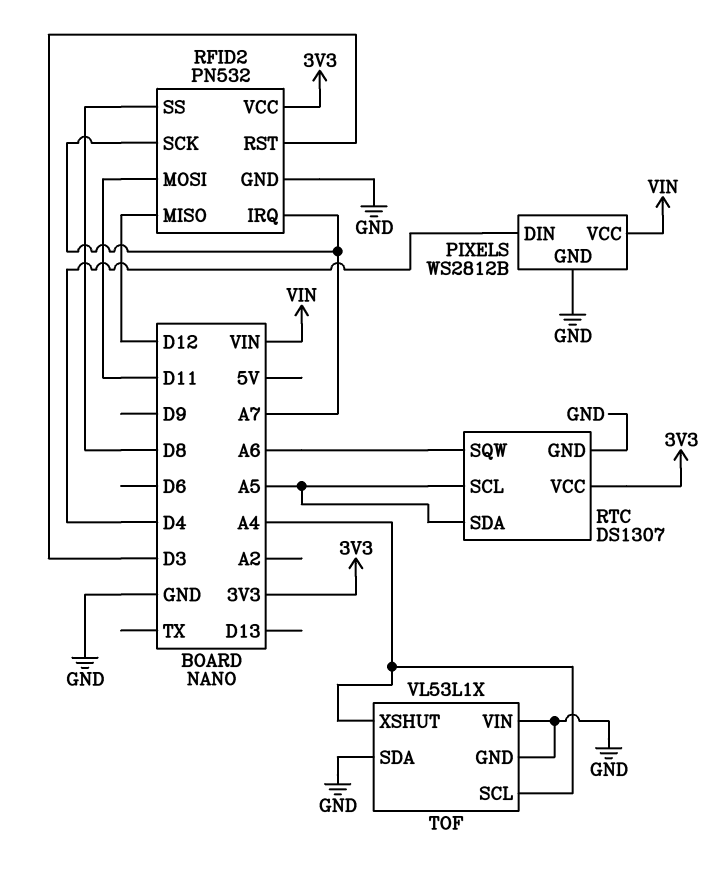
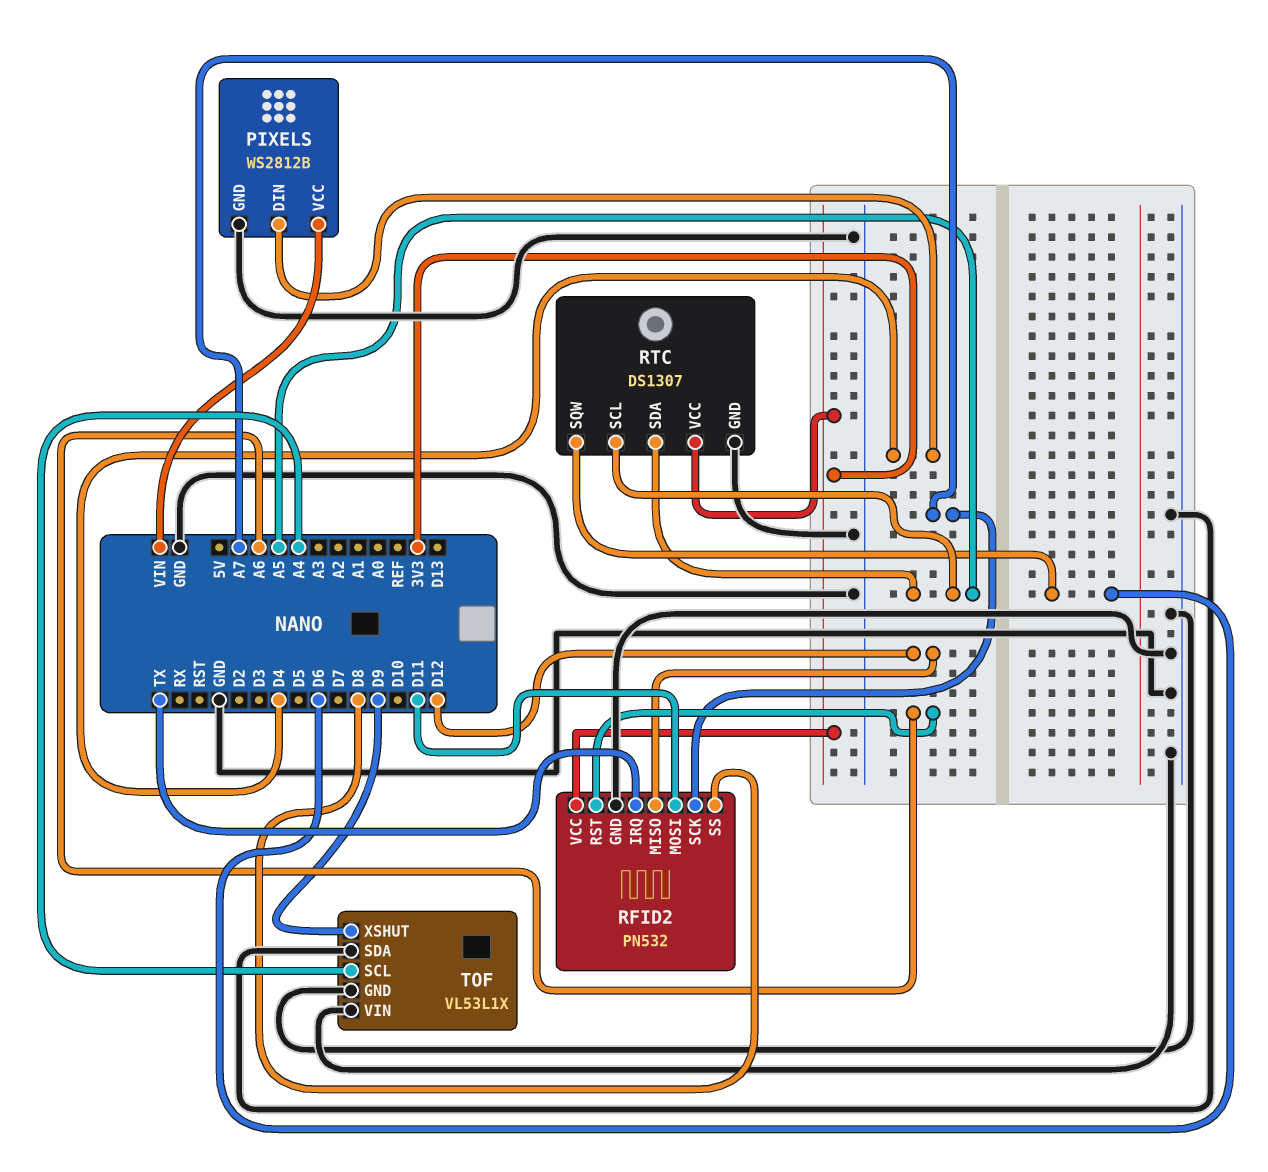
RFID2 pin IRQ: A7 -> TX
RFID2 pin RST: D3 -> A6
RTC pin SQW: A6 -> D6
TOF pin XSHUT: A4 -> D9

